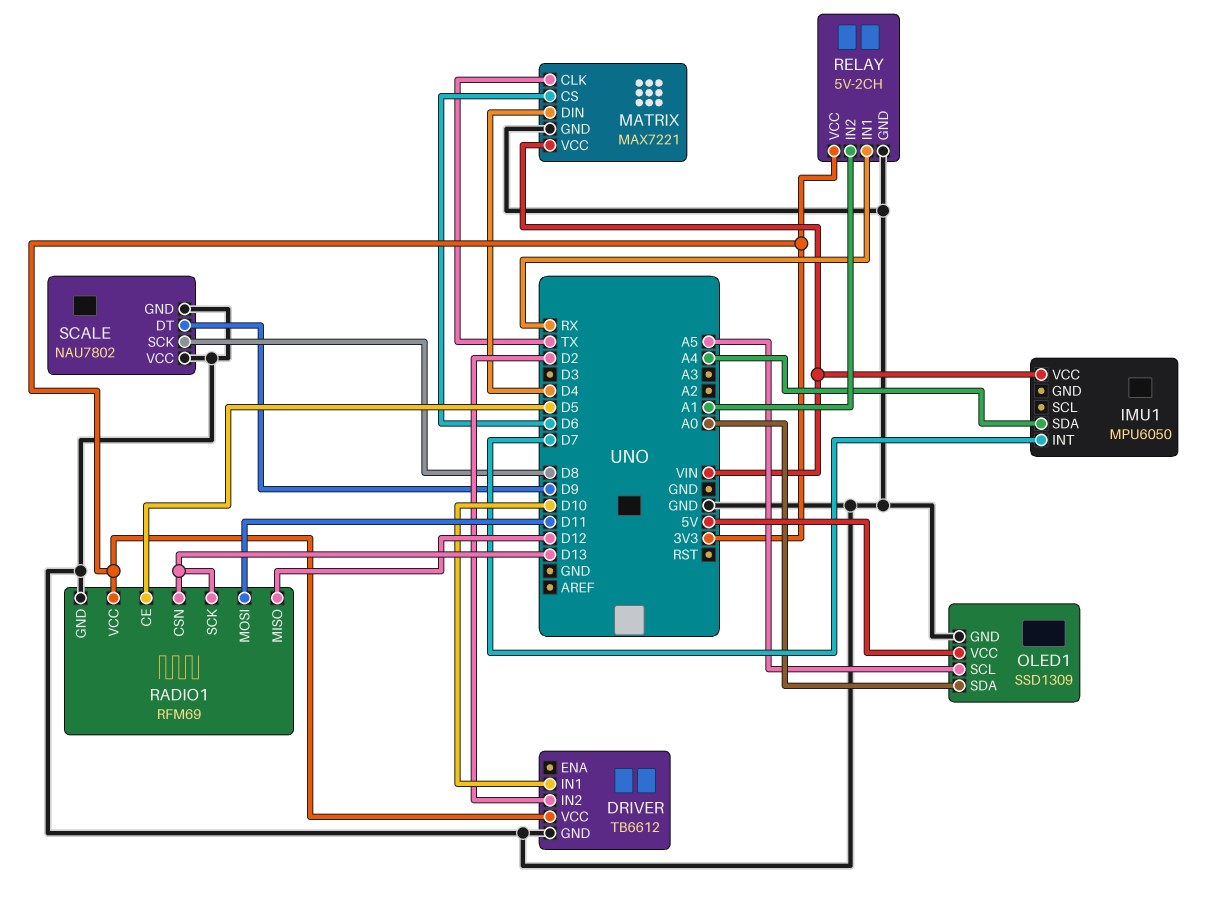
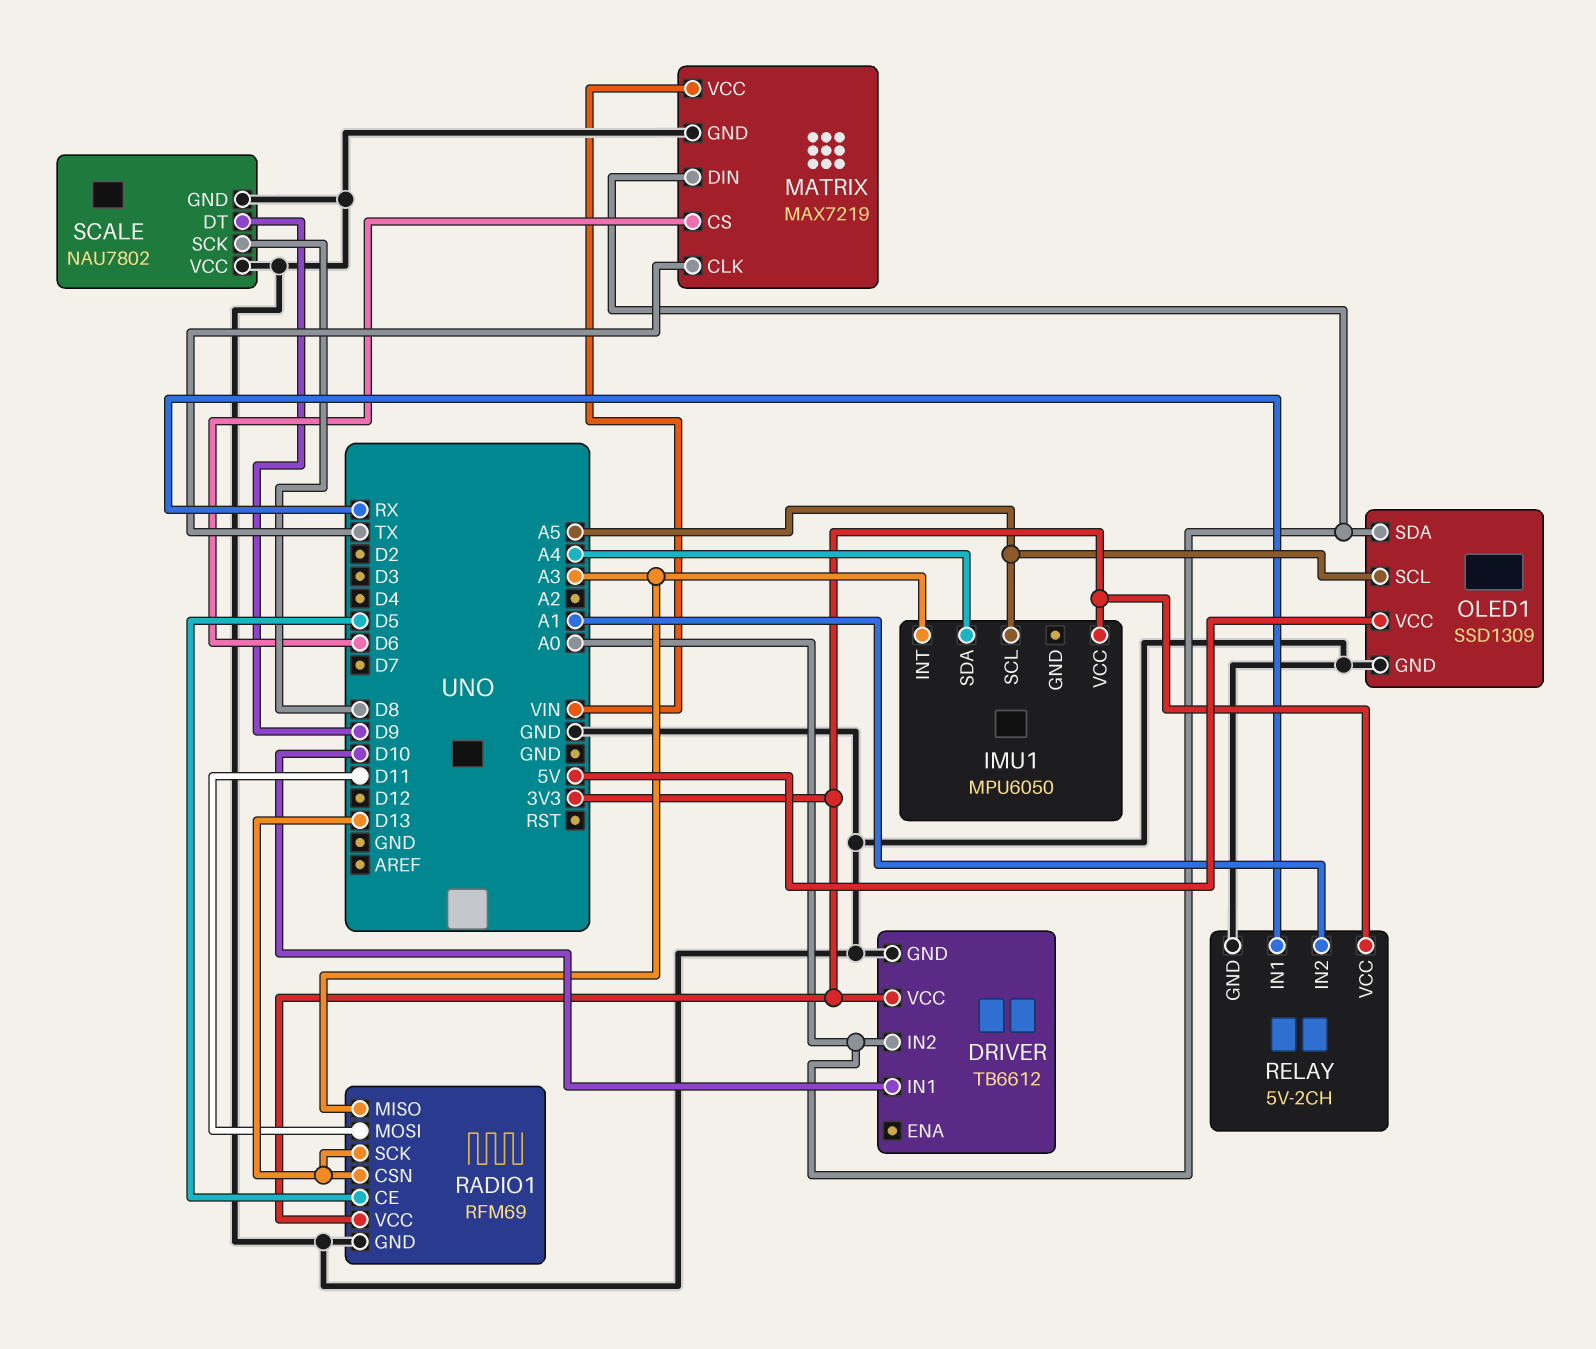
DRIVER pin IN2: D2 -> A0
IMU1 pin INT: D7 -> A3
IMU1 pin SCL: none -> A5
IMU1 pin VCC: VIN -> 3V3
MATRIX: MAX7221 -> MAX7219
MATRIX pin DIN: D4 -> A0
RADIO1 pin MISO: D12 -> A3

